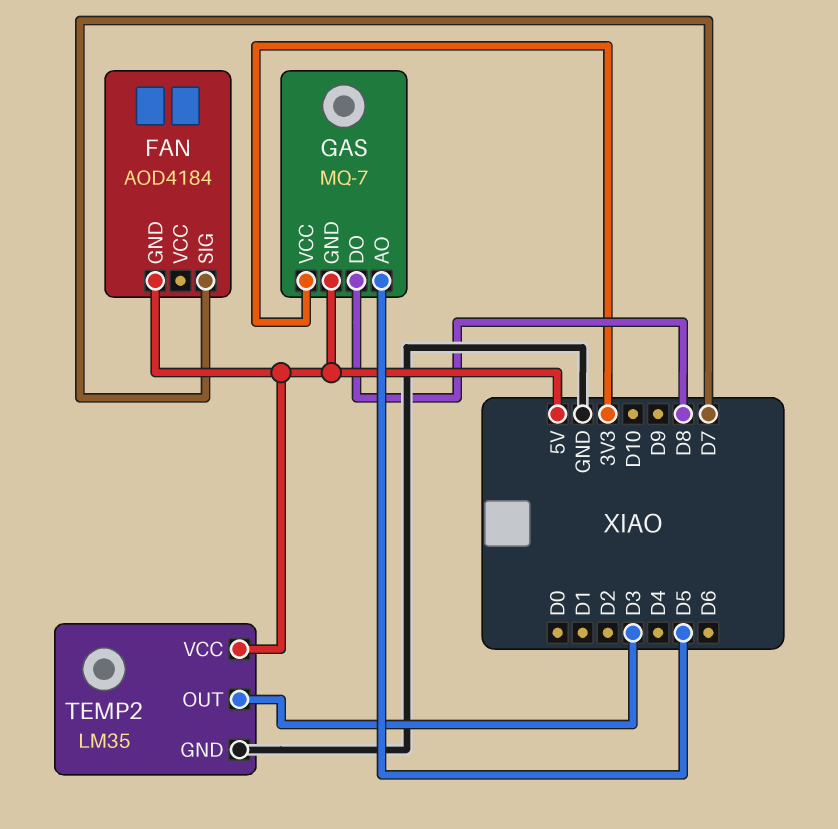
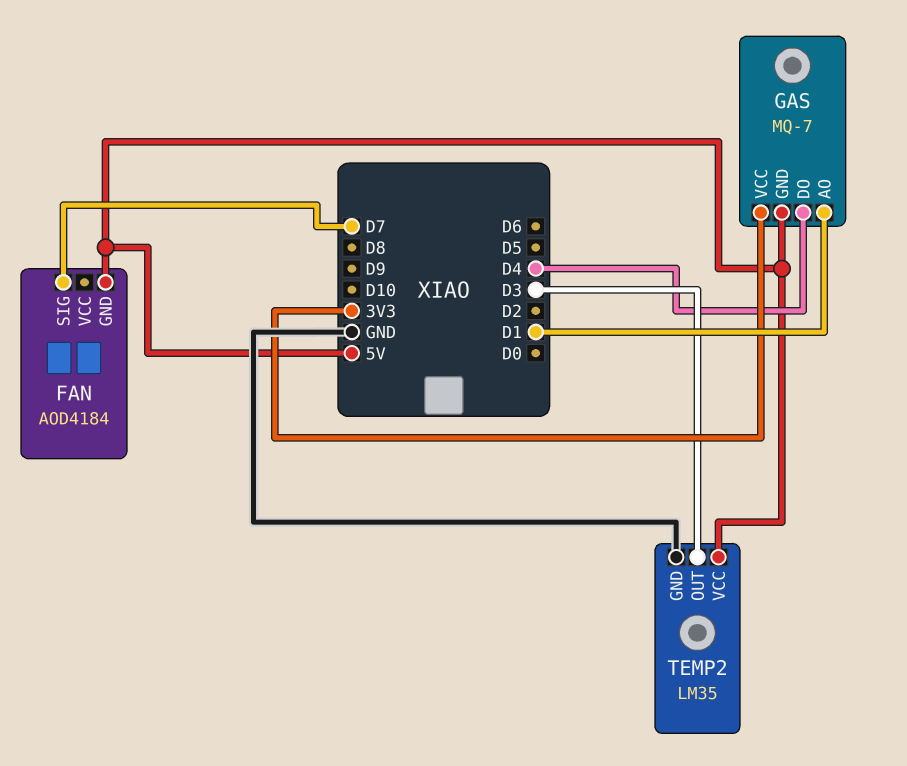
GAS pin AO: D5 -> D1
GAS pin DO: D8 -> D4

